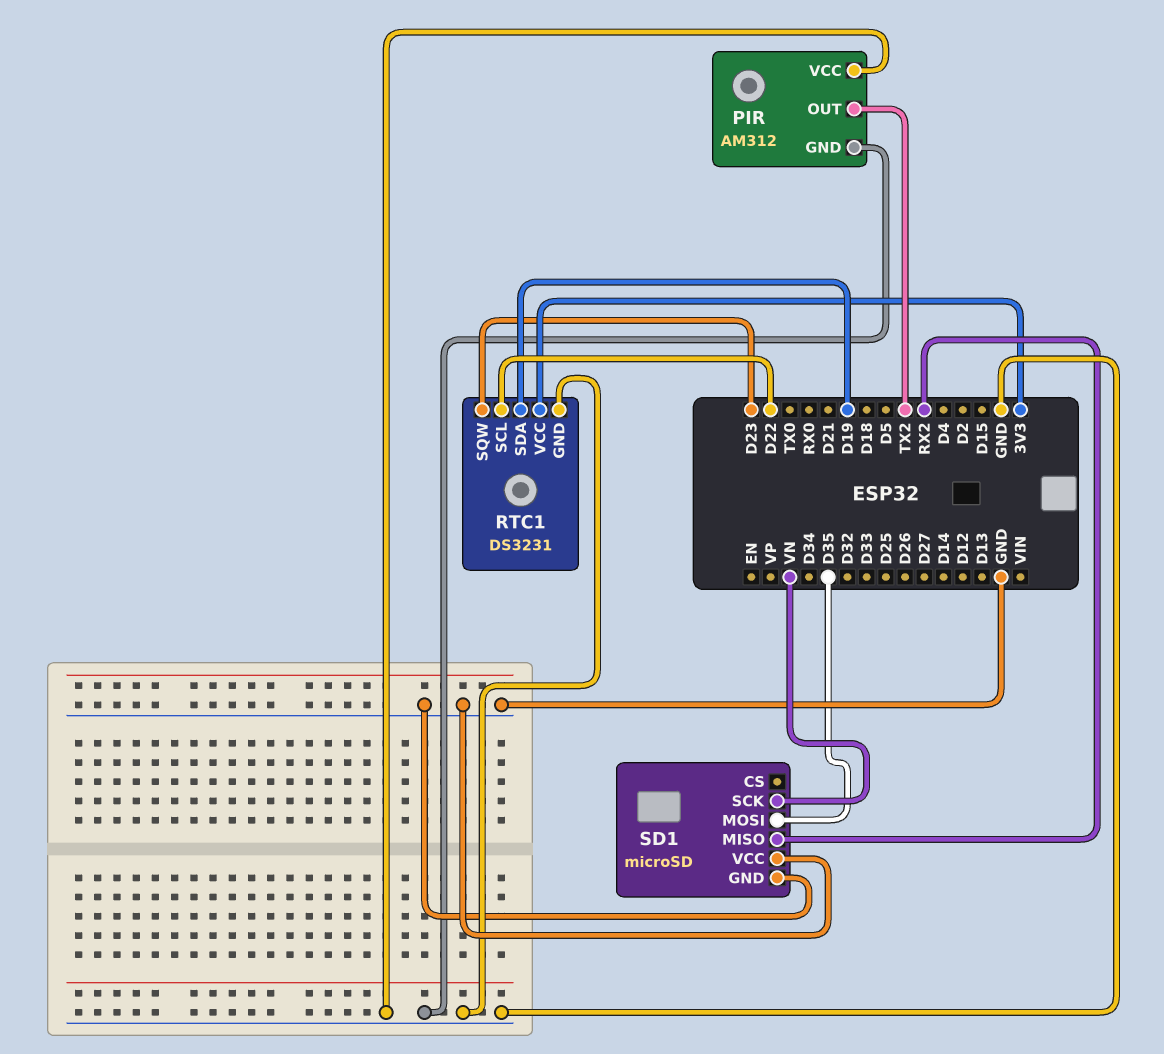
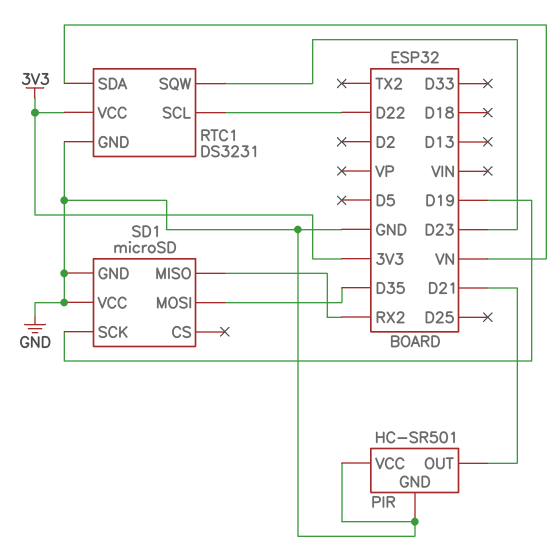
PIR: AM312 -> HC-SR501
PIR pin OUT: TX2 -> D21
RTC1 pin SDA: D19 -> VN
SD1 pin SCK: VN -> D19

